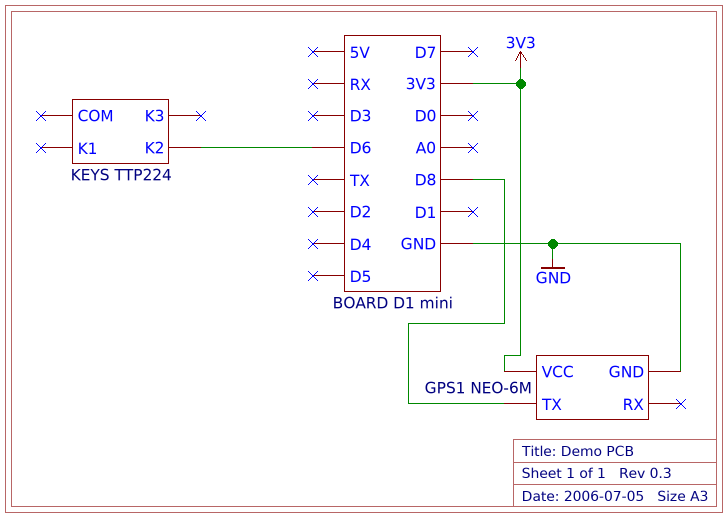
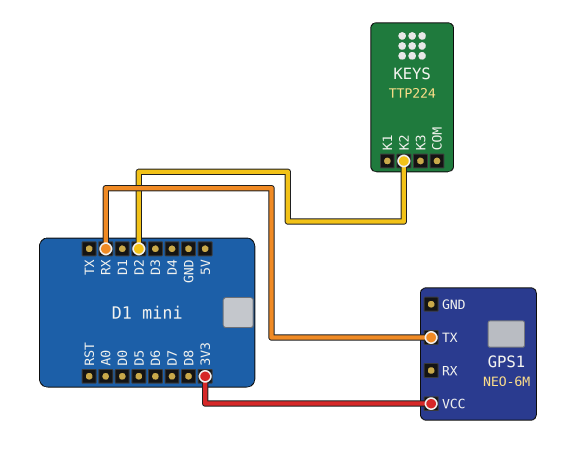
GPS1 pin GND: GND -> none
GPS1 pin TX: D8 -> RX
KEYS pin K2: D6 -> D2

